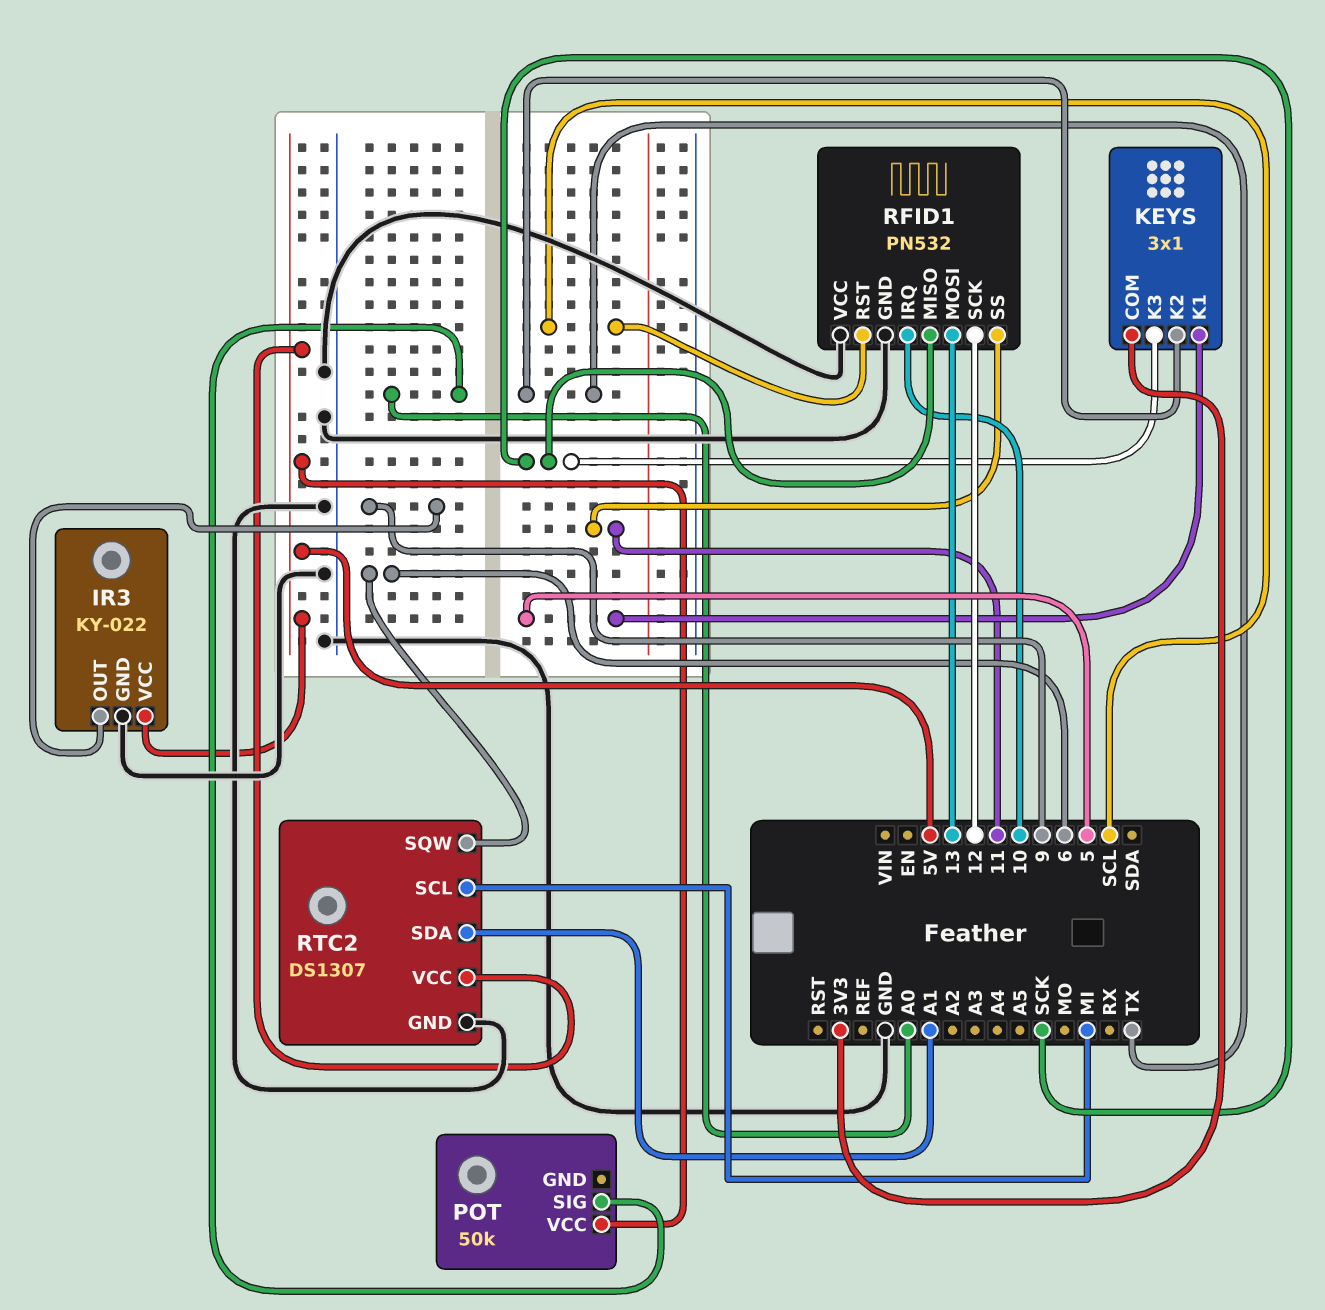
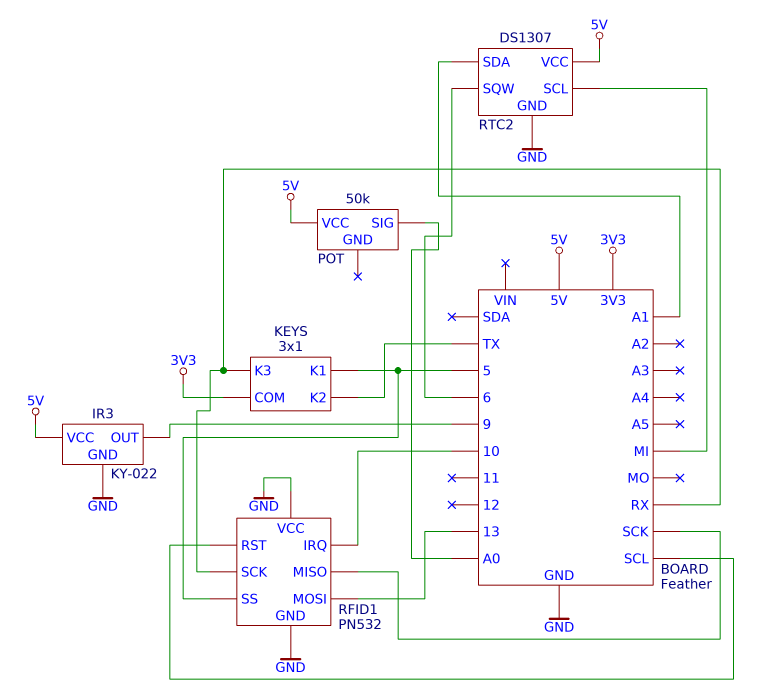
KEYS pin K3: SCK -> RX
RFID1 pin SCK: 12 -> RX
RFID1 pin SS: 11 -> 5

